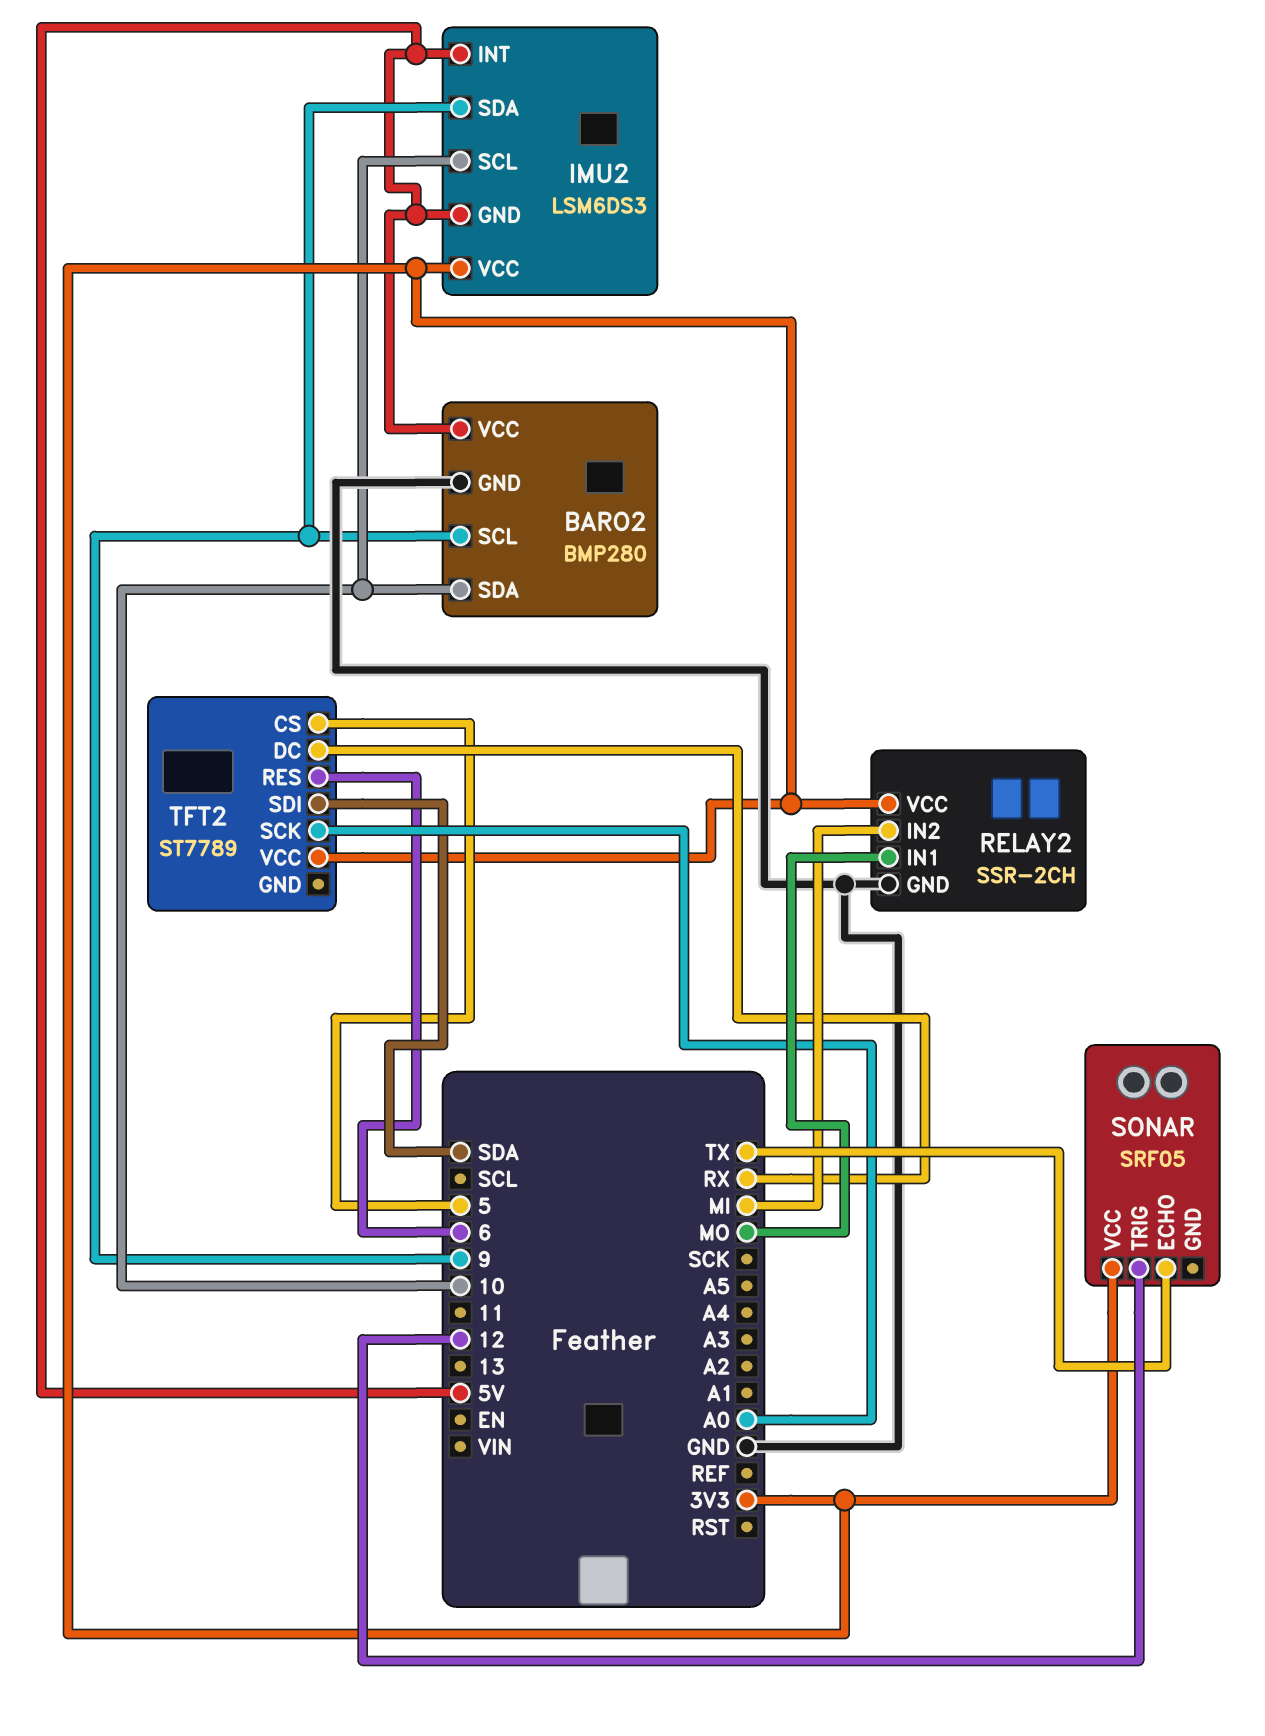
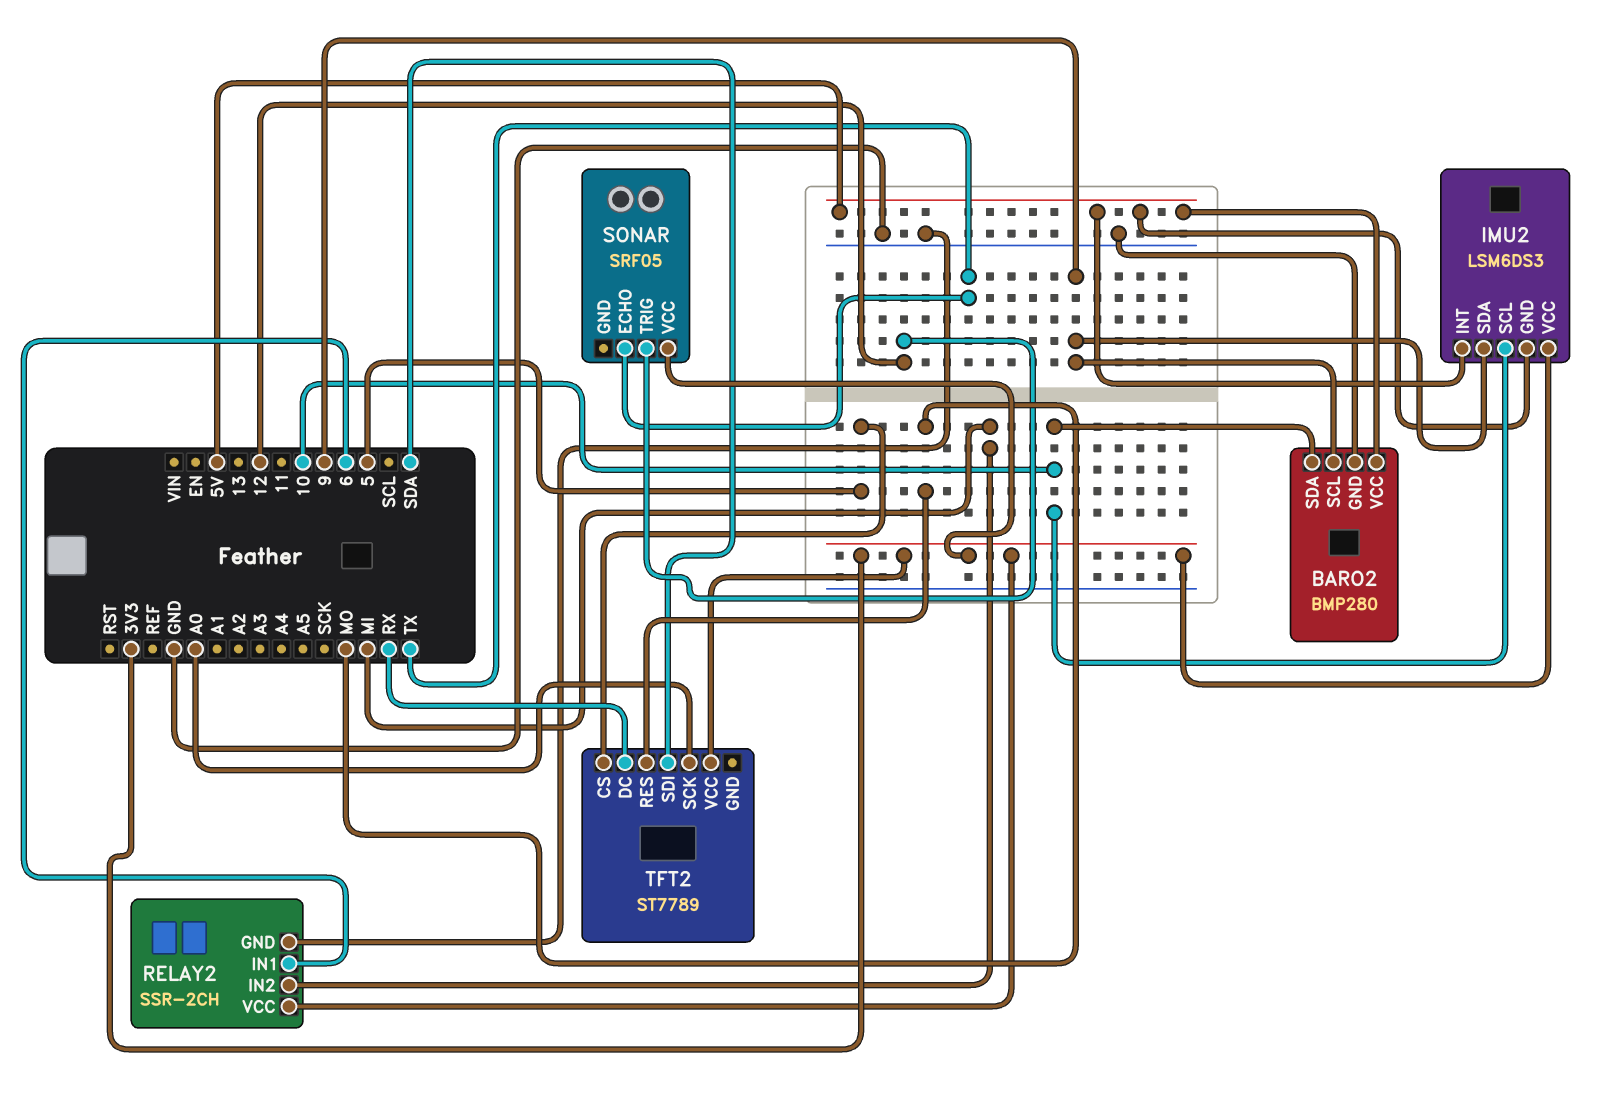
RELAY2 pin IN1: MO -> 6
TFT2 pin RES: 6 -> MO

